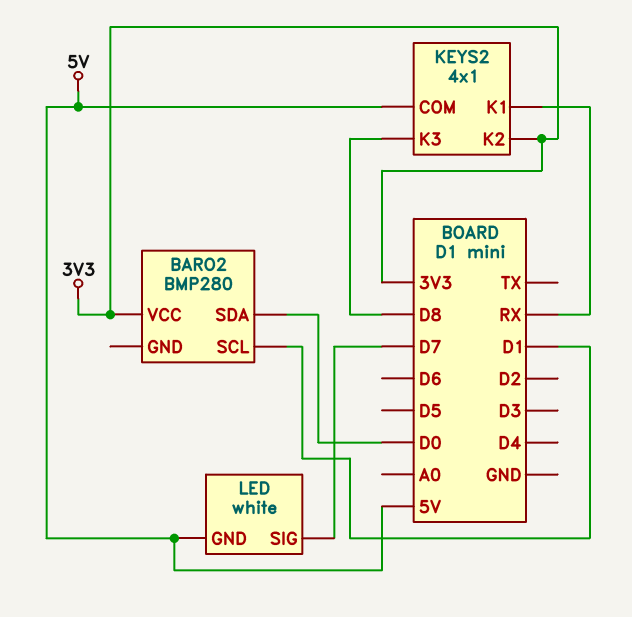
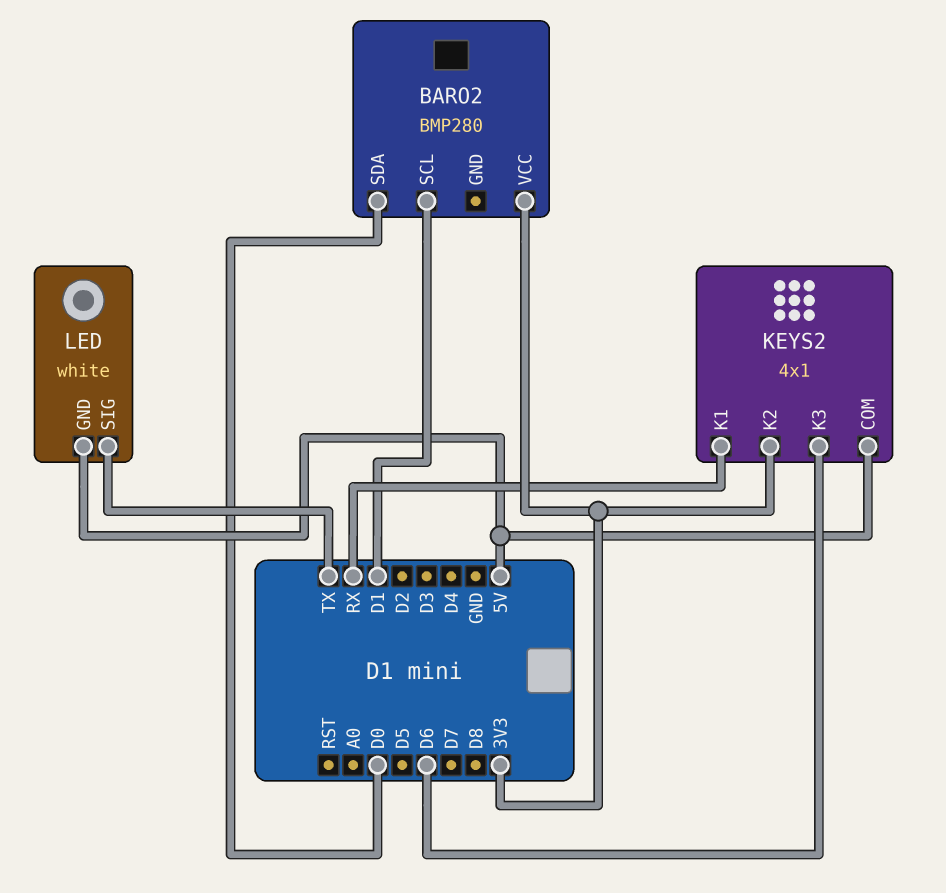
KEYS2 pin K3: D8 -> D6
LED pin SIG: D7 -> TX

